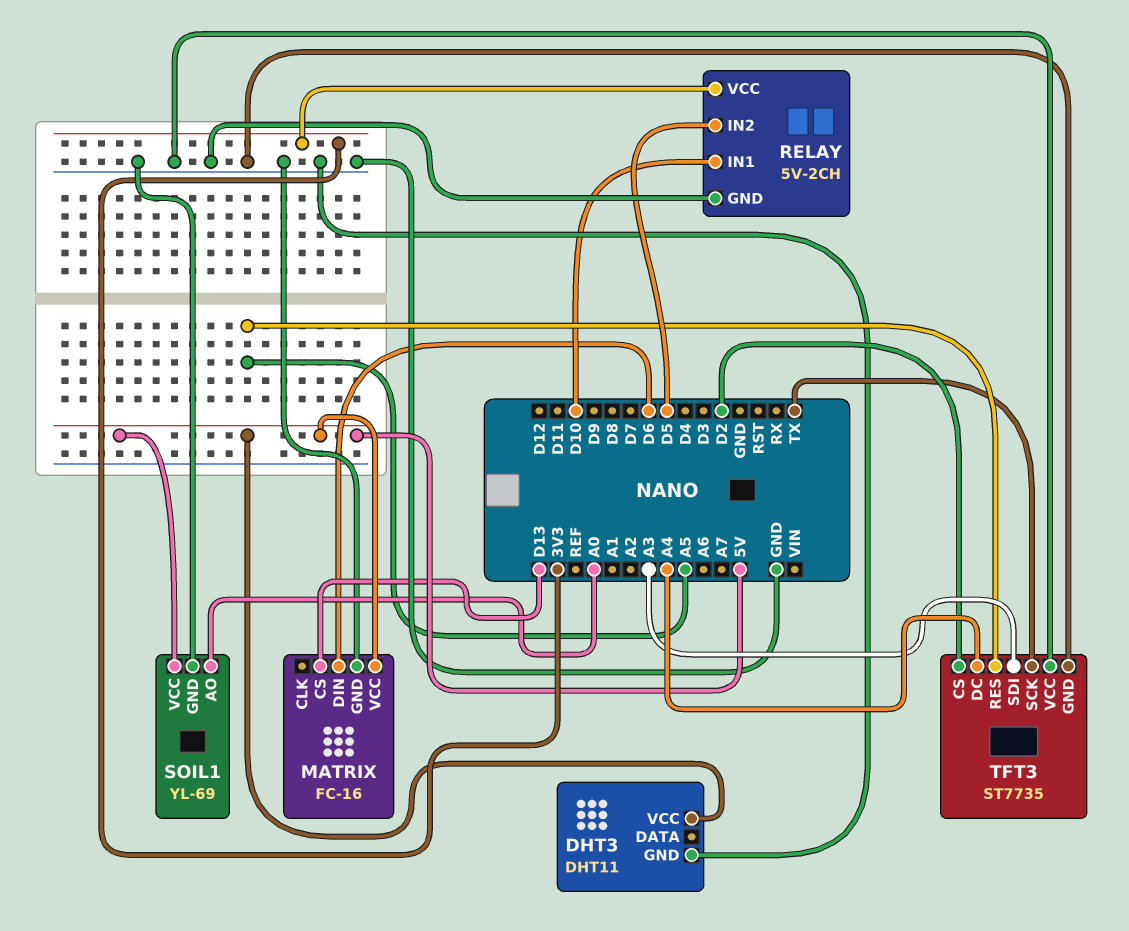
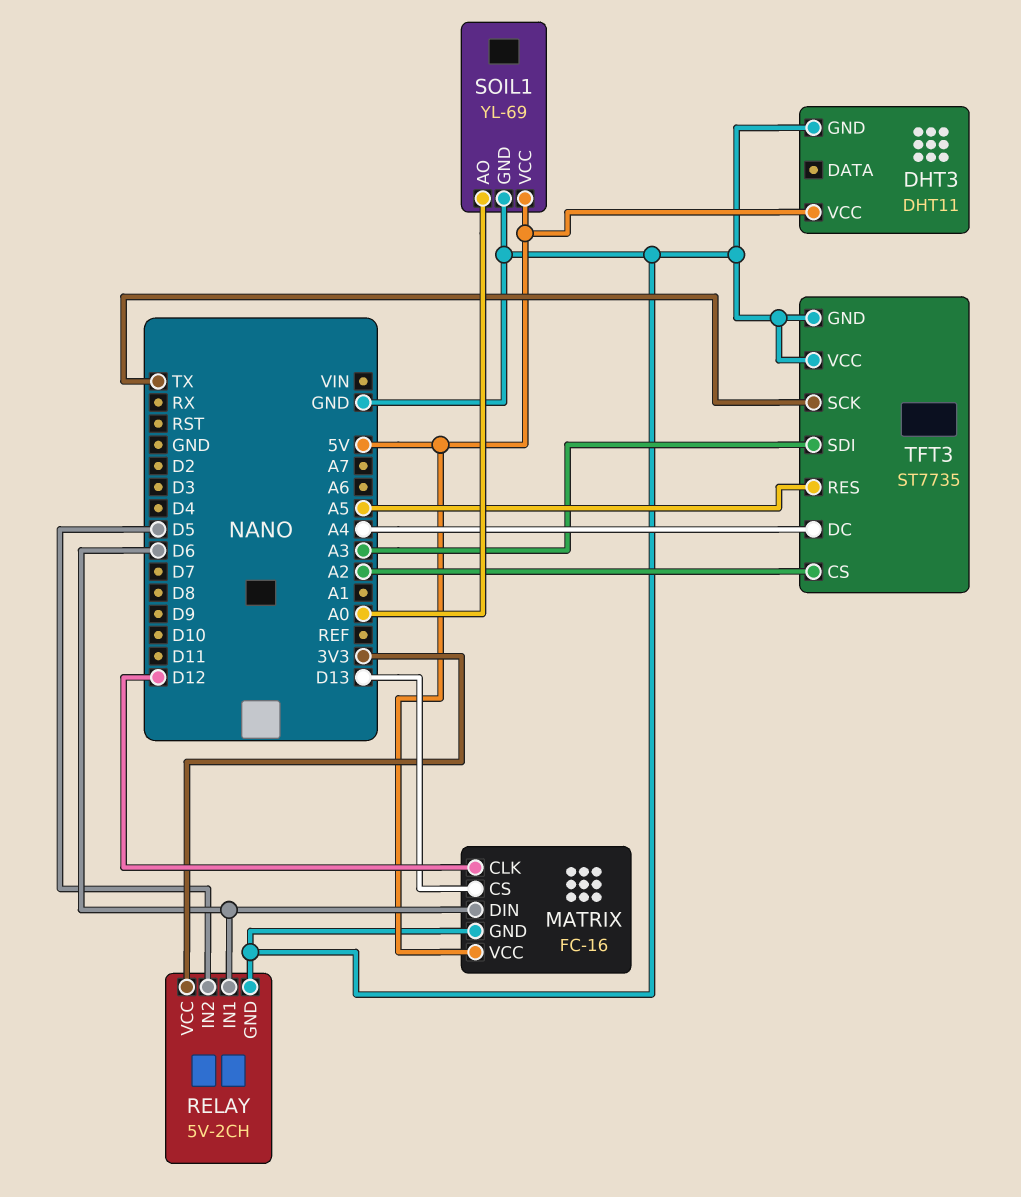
MATRIX pin CLK: none -> D12
RELAY pin IN1: D10 -> D6
TFT3 pin CS: D2 -> A2

